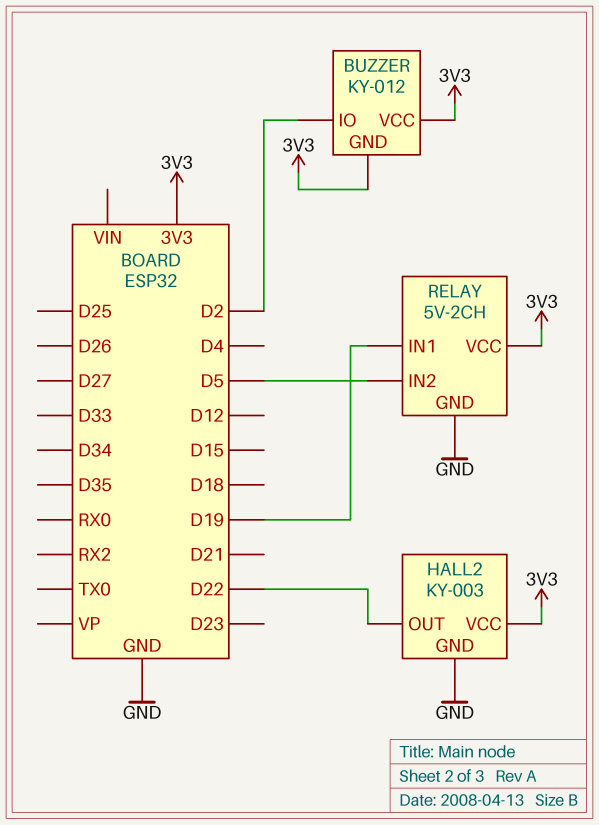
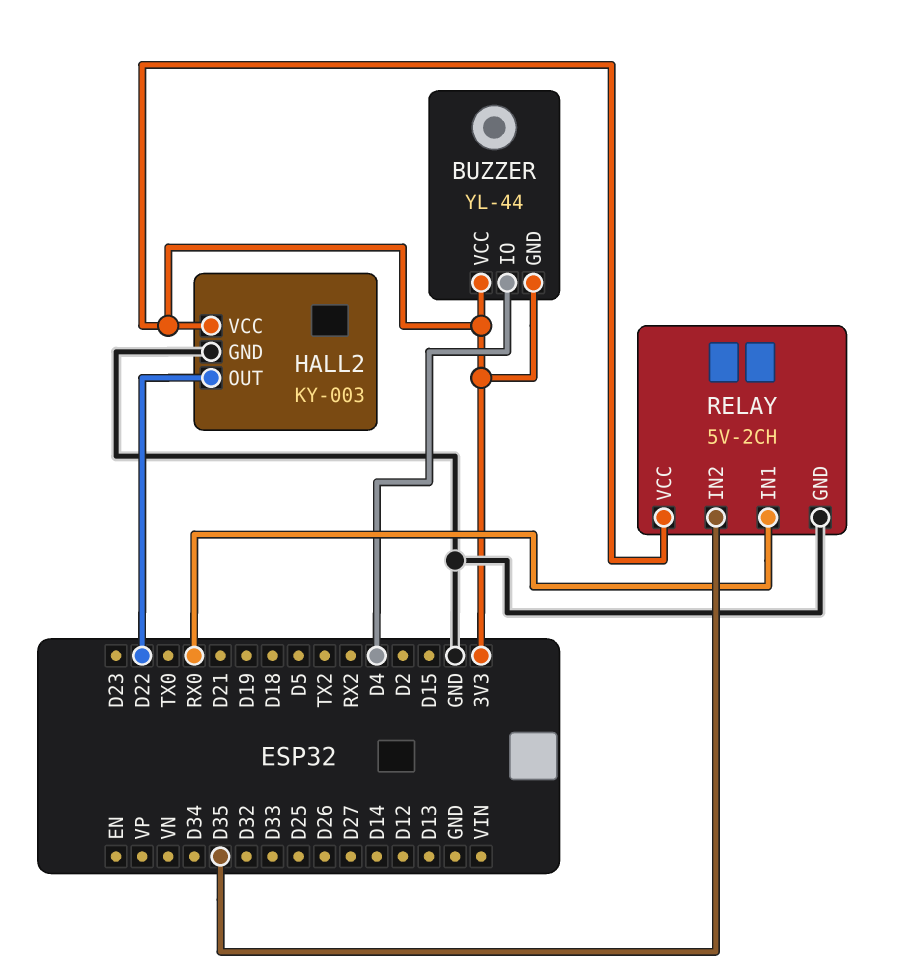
BUZZER: KY-012 -> YL-44
BUZZER pin IO: D2 -> D4
RELAY pin IN1: D19 -> RX0
RELAY pin IN2: D5 -> D35

